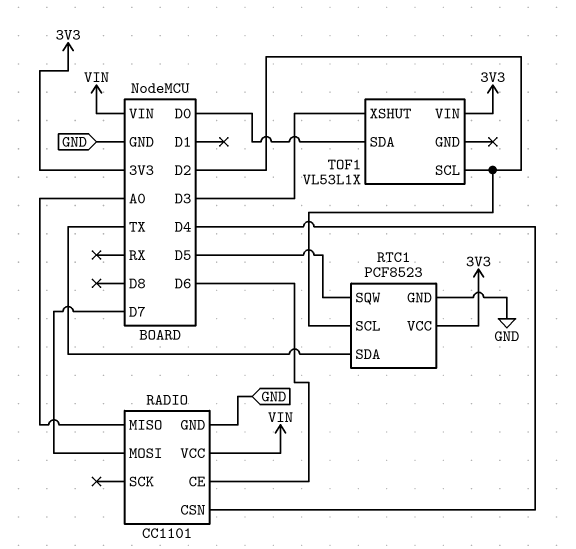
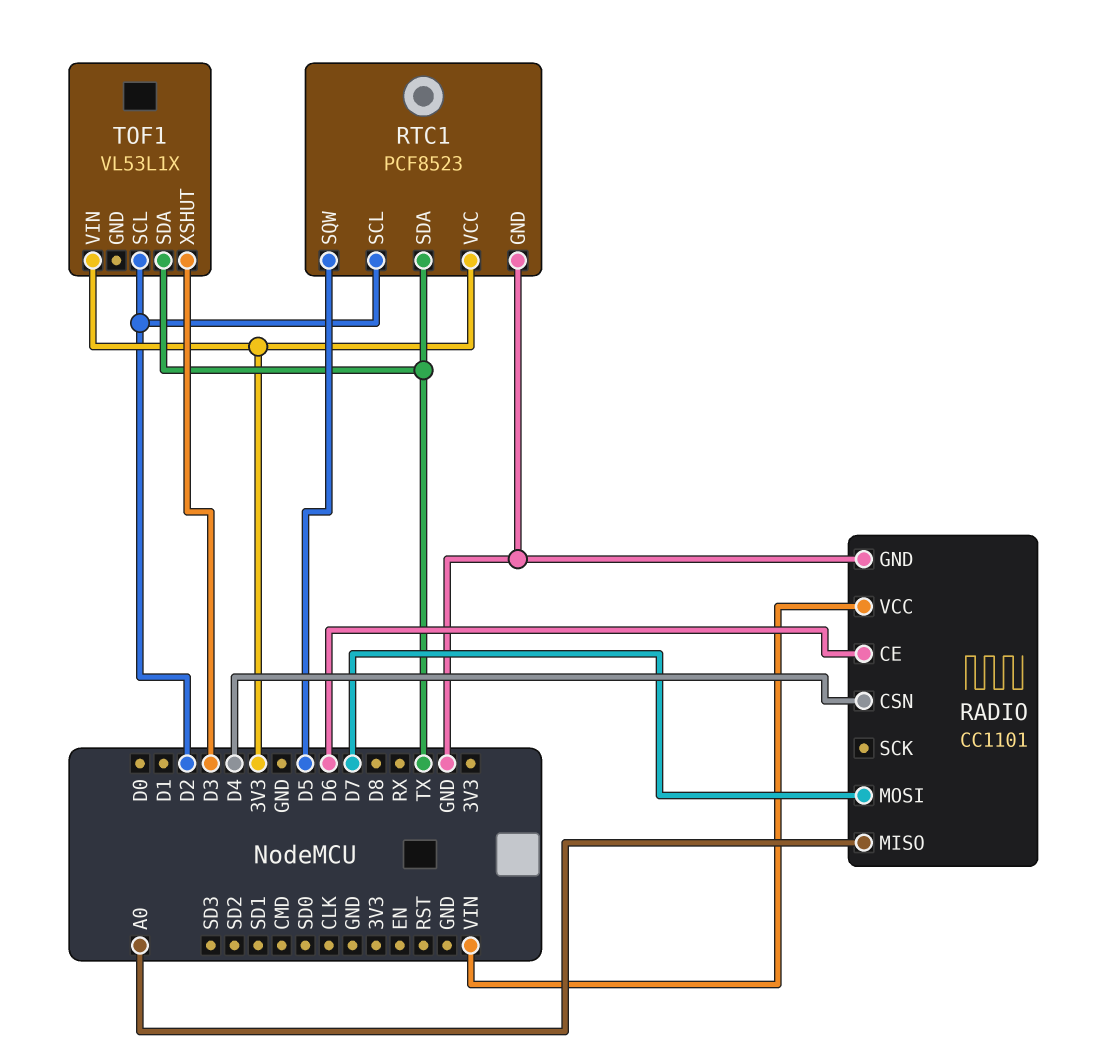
TOF1 pin SDA: D0 -> TX

